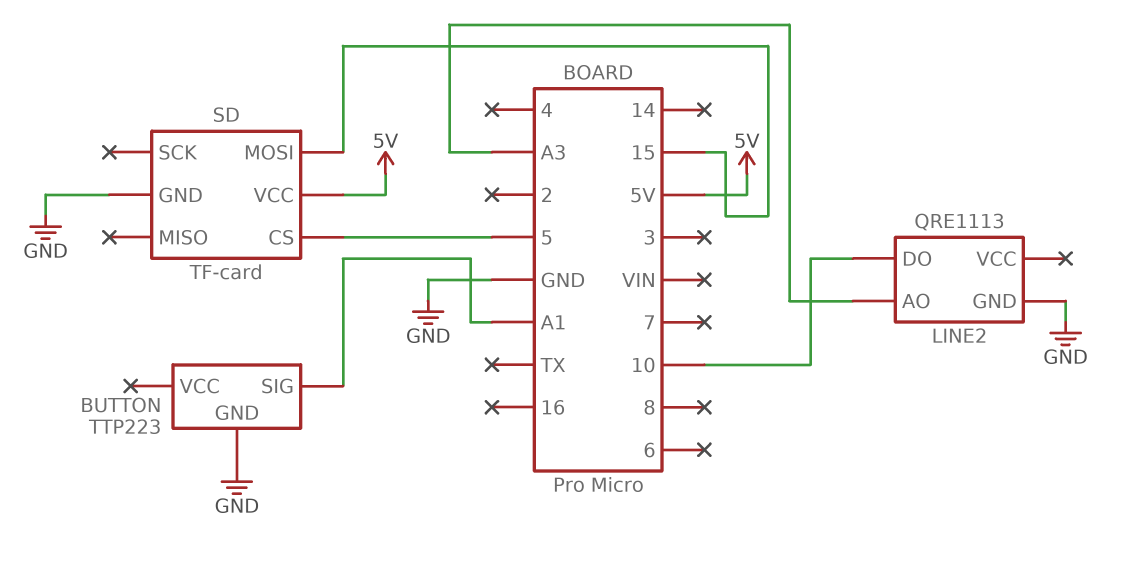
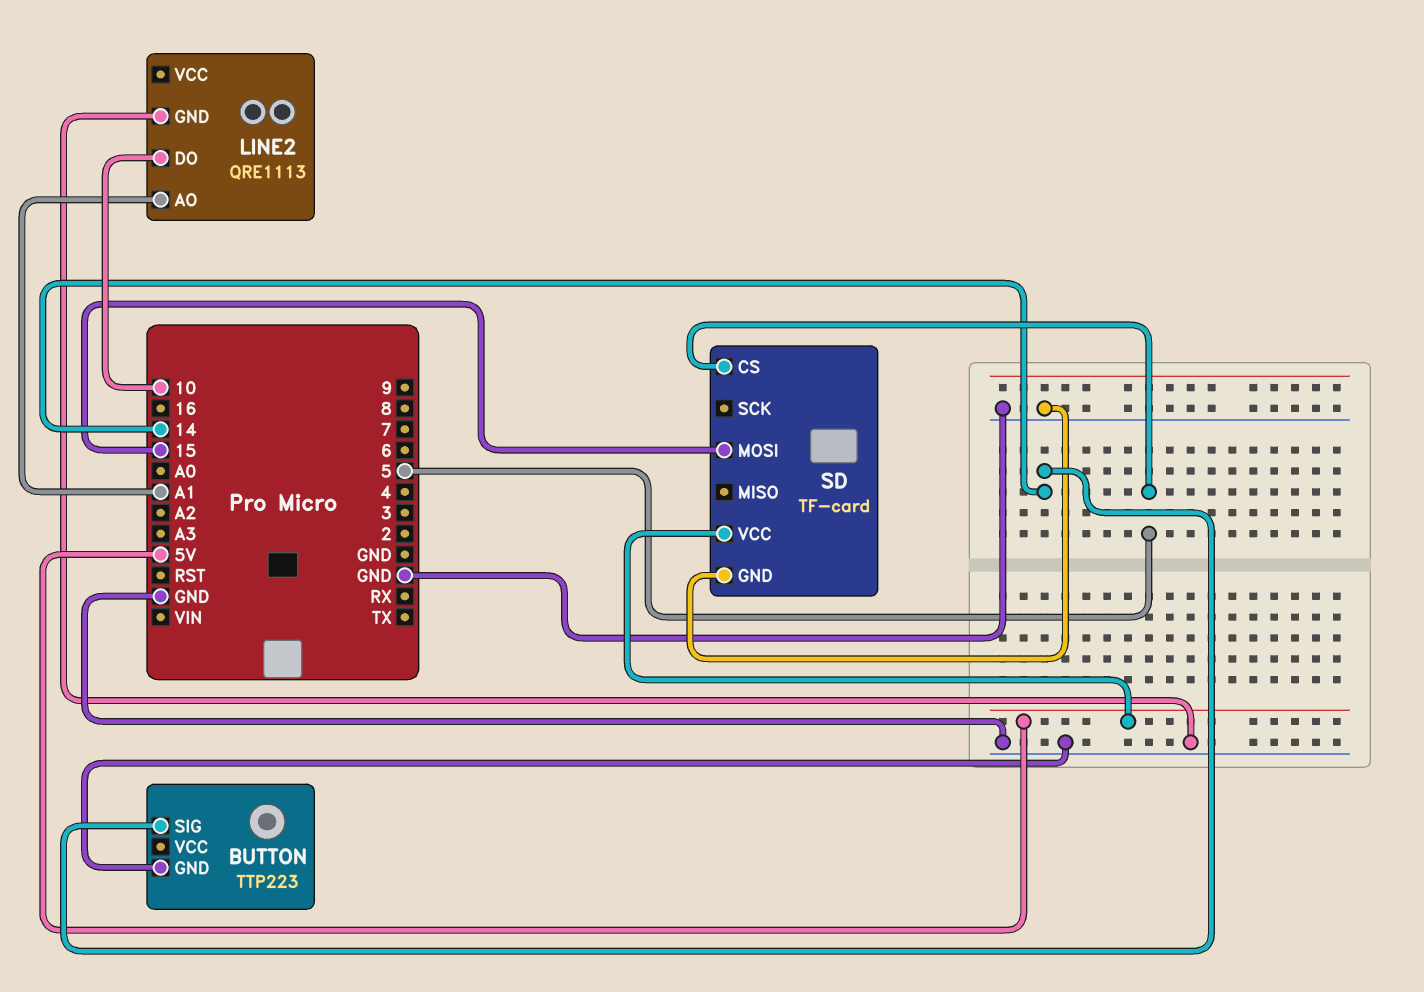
BUTTON pin SIG: A1 -> 14
LINE2 pin AO: A3 -> A1

